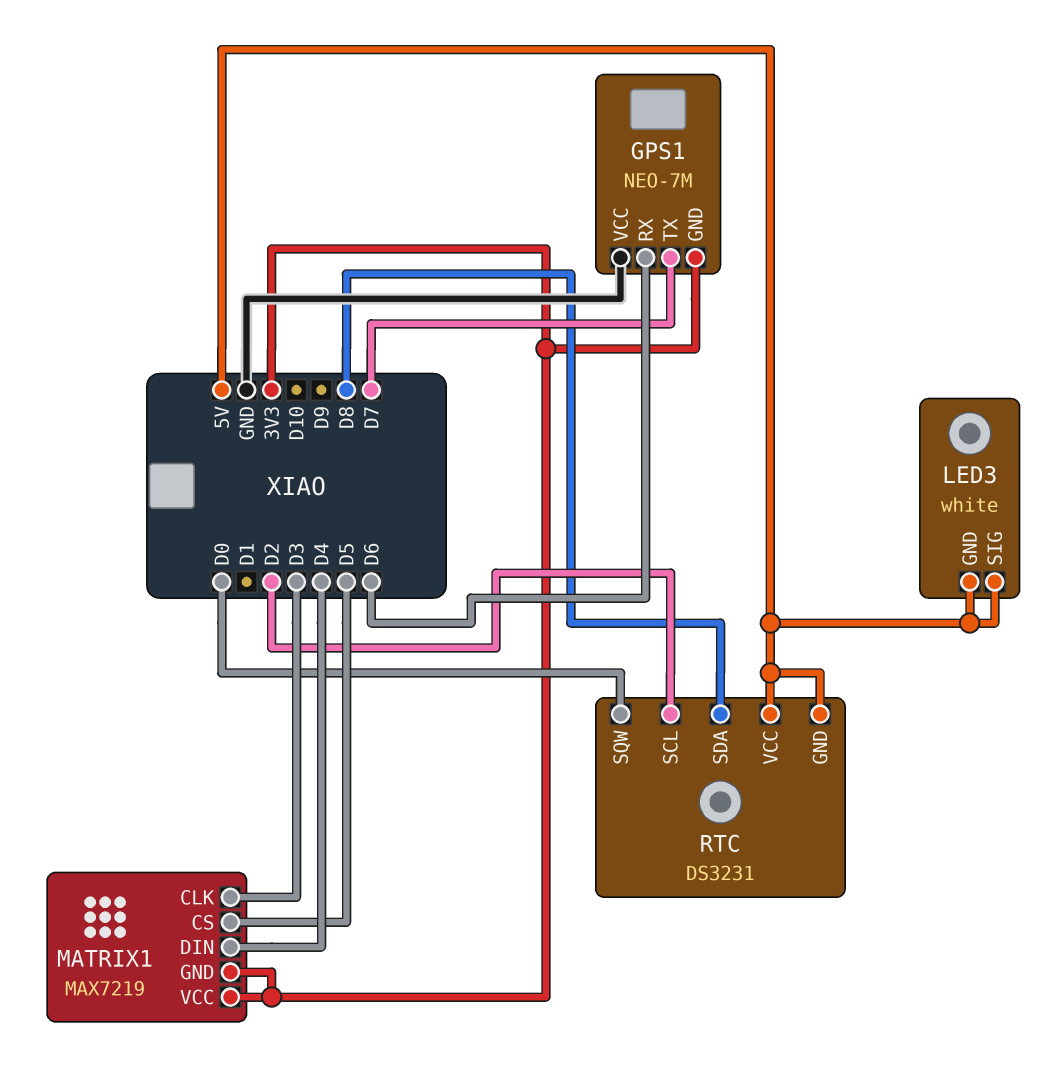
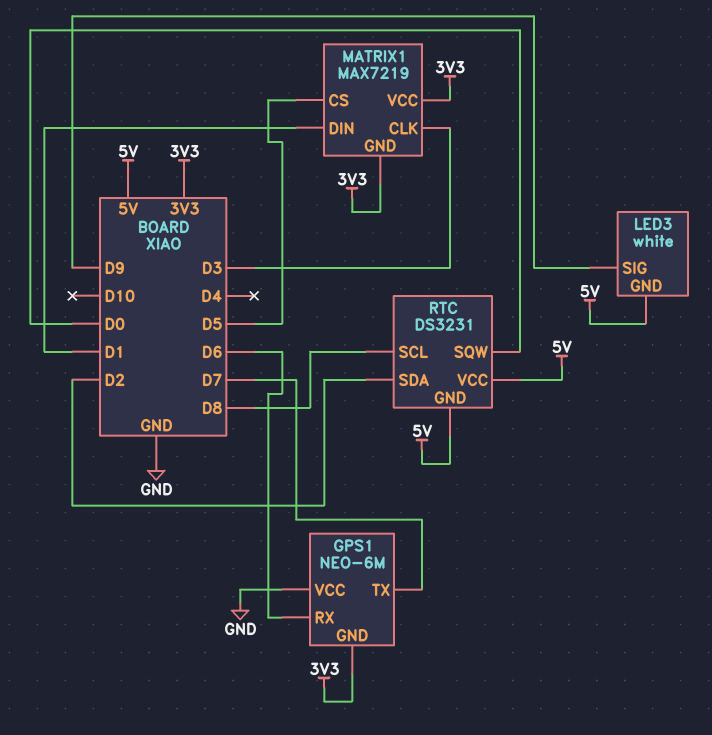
GPS1: NEO-7M -> NEO-6M
LED3 pin SIG: 5V -> D9
MATRIX1 pin DIN: D4 -> D1
RTC pin SCL: D2 -> D8
RTC pin SDA: D8 -> D2

